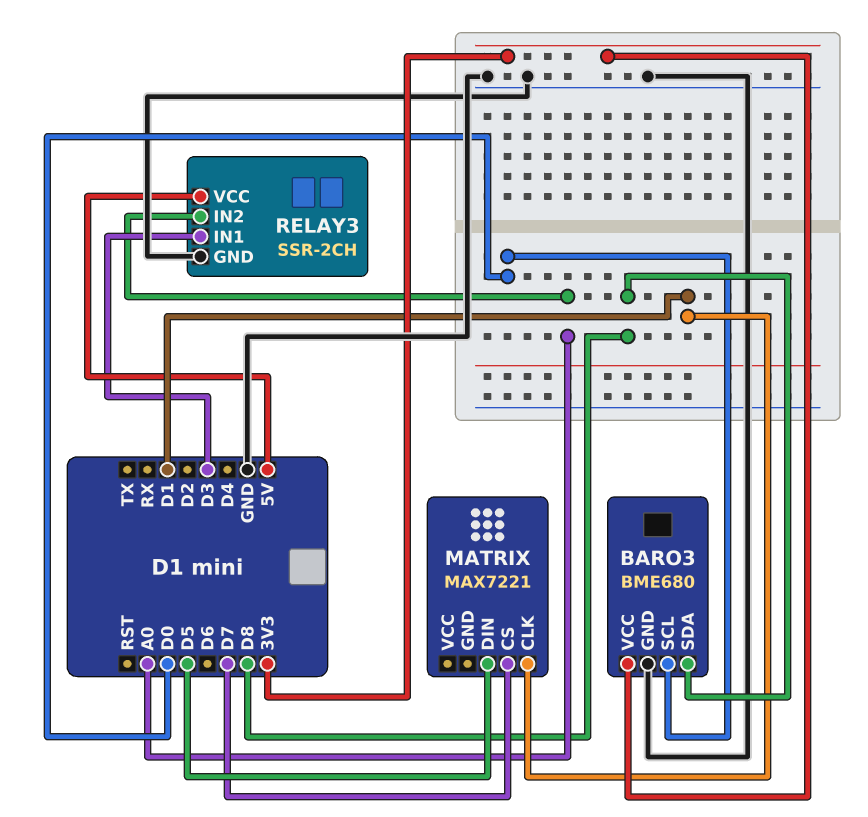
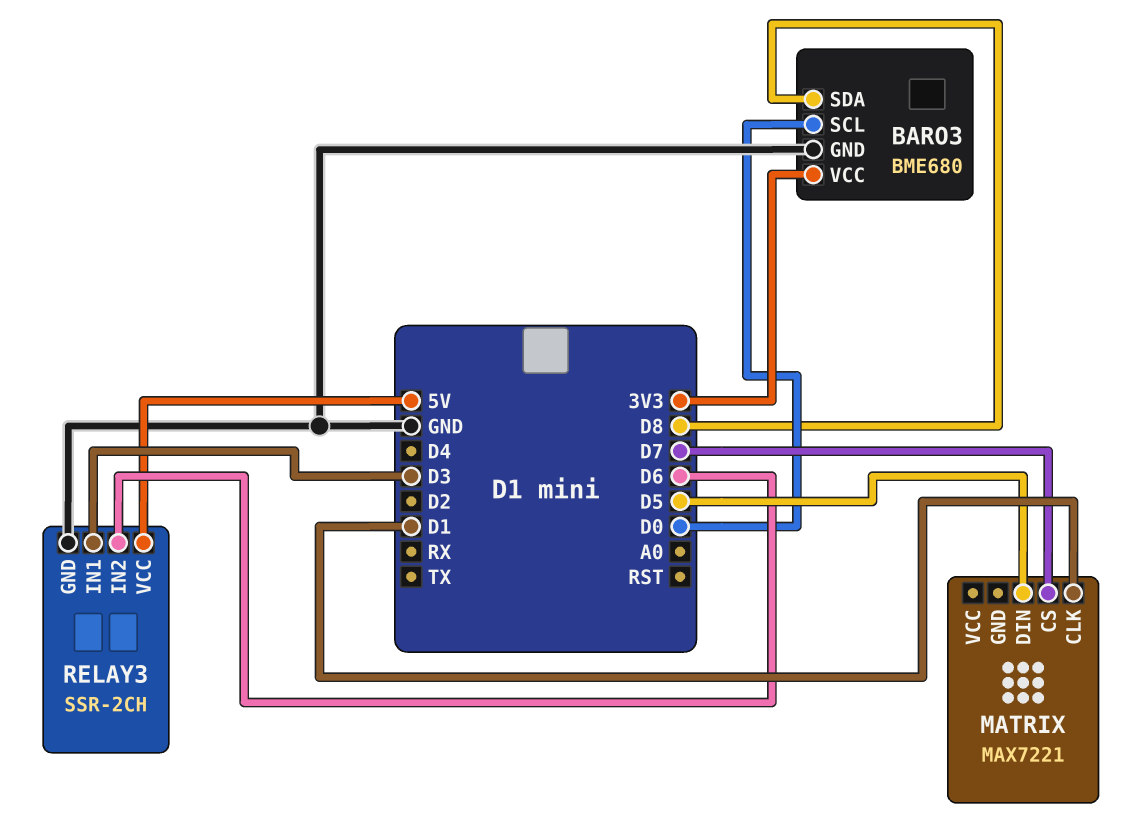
RELAY3 pin IN2: A0 -> D6

